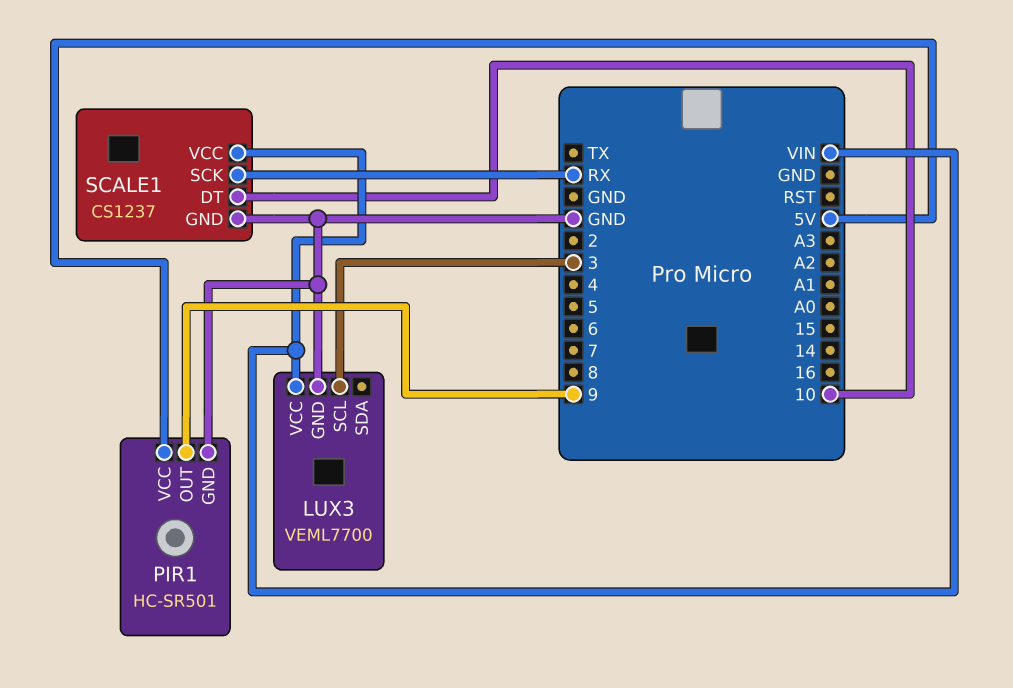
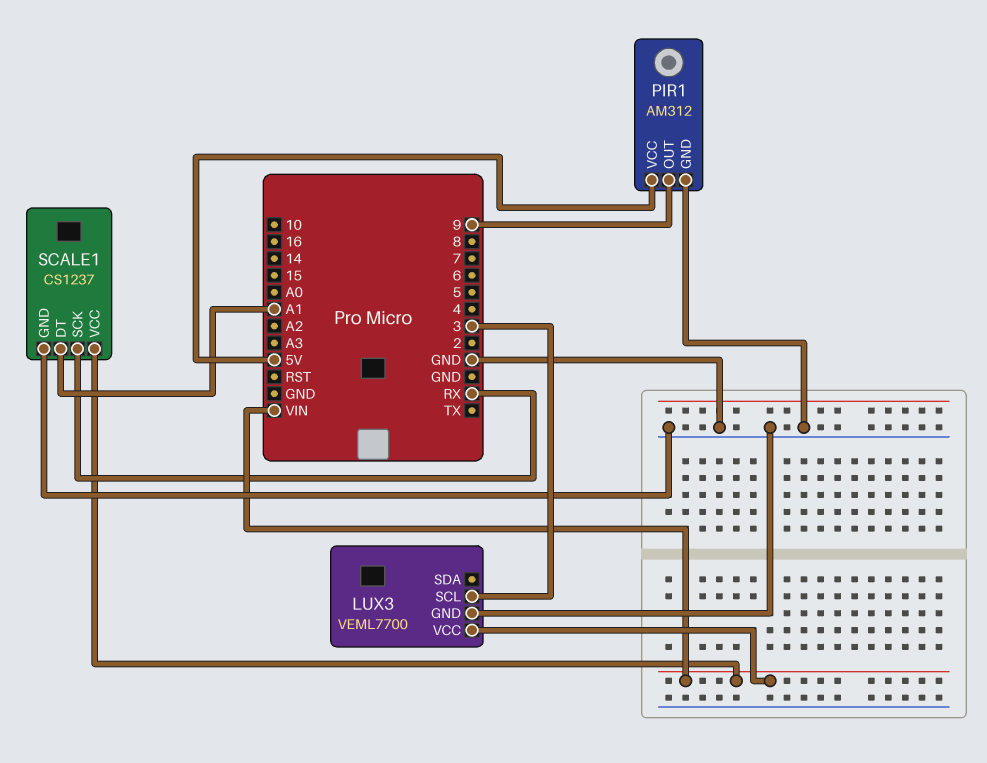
PIR1: HC-SR501 -> AM312
SCALE1 pin DT: 10 -> A1

